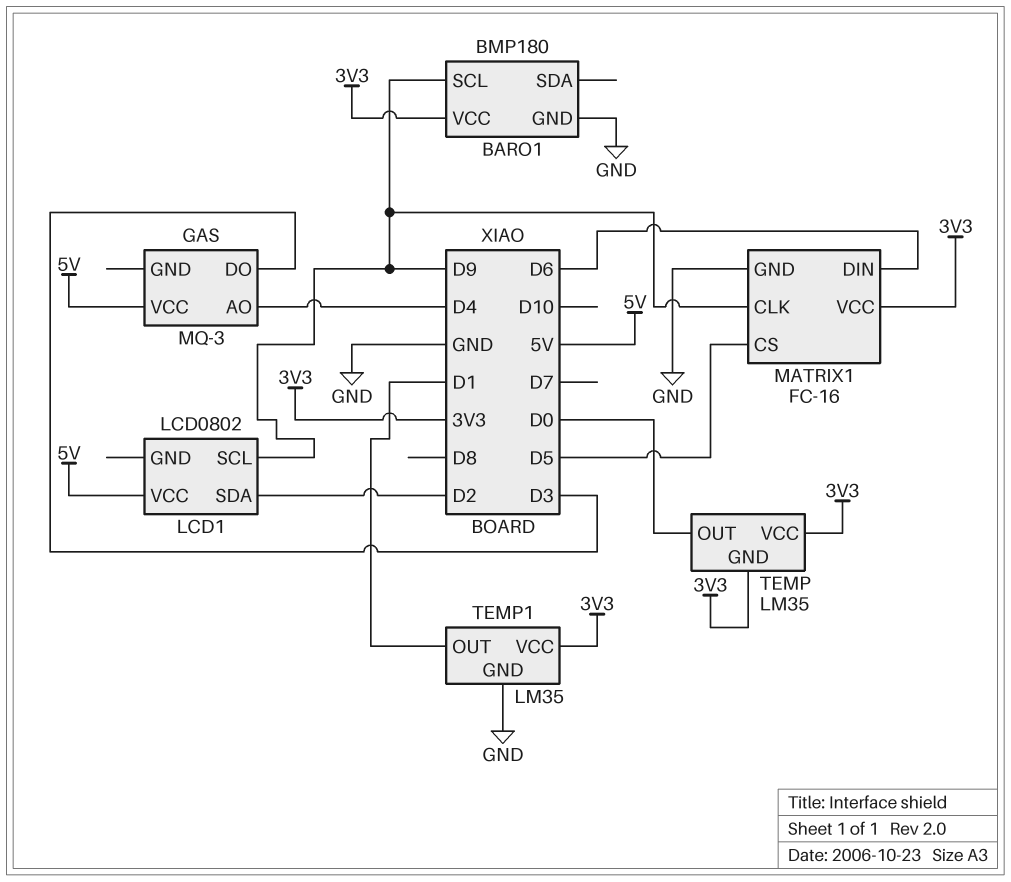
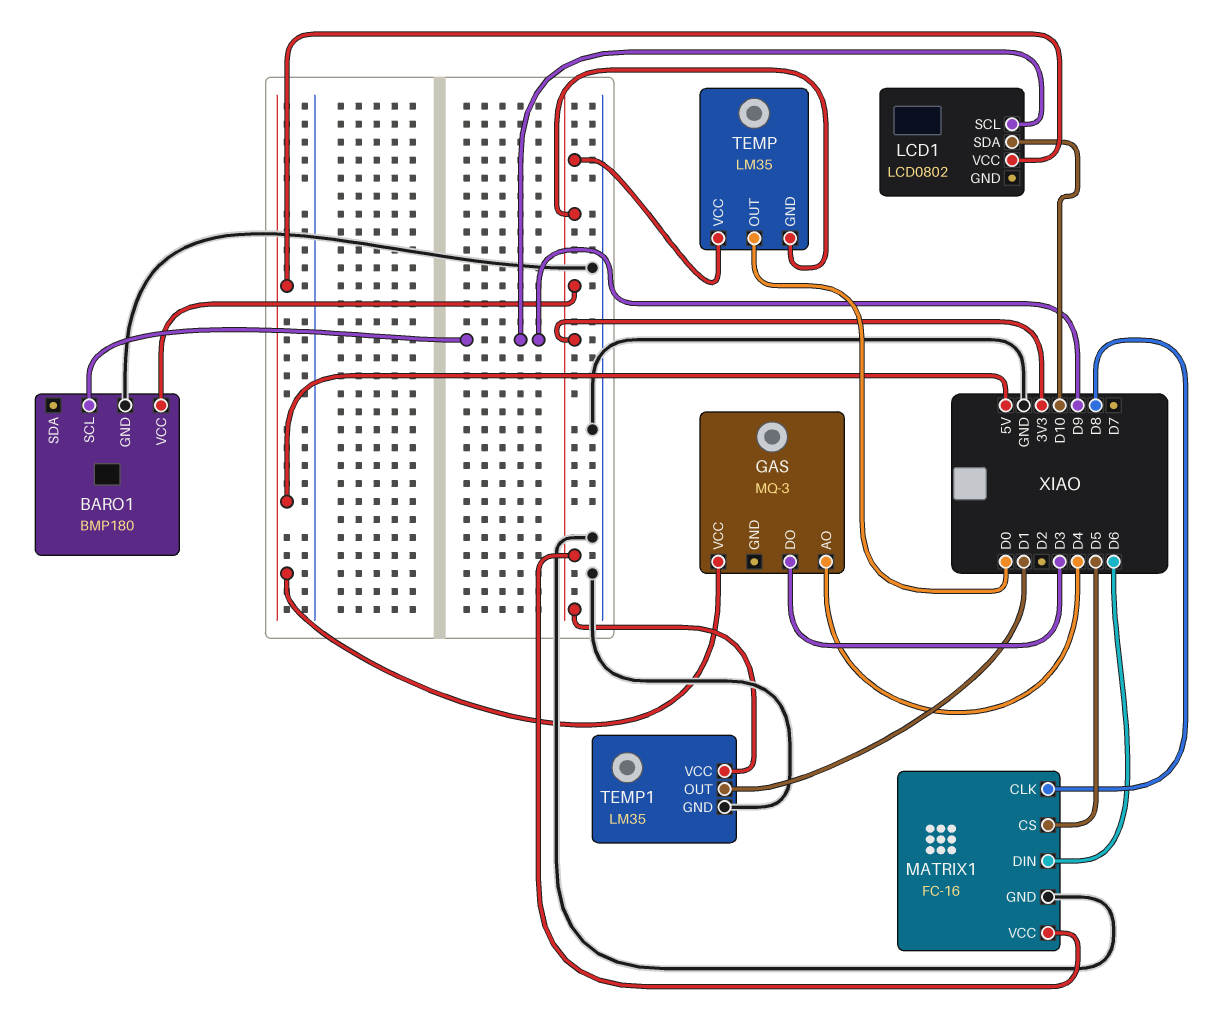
LCD1 pin SDA: D2 -> D10
MATRIX1 pin CLK: D9 -> D8

